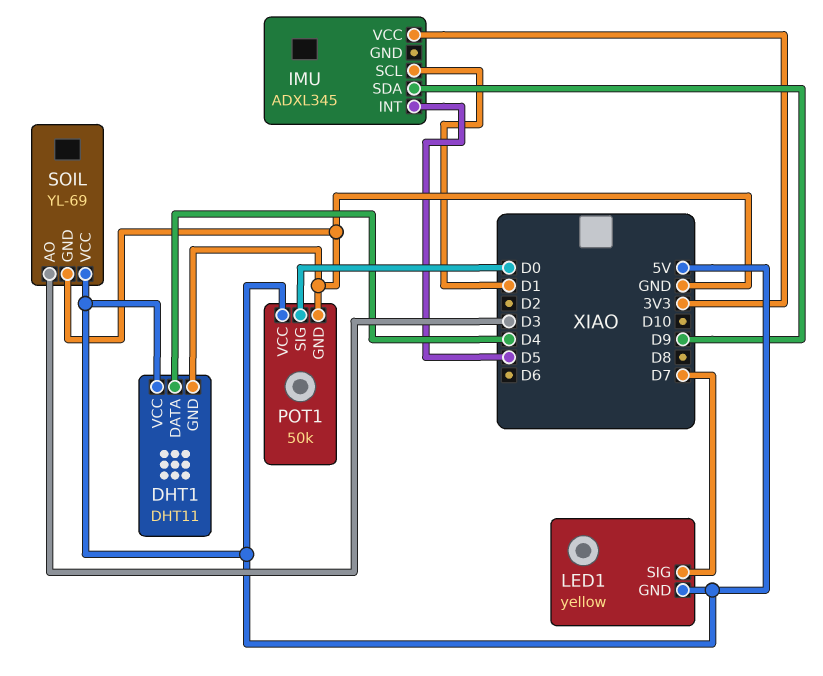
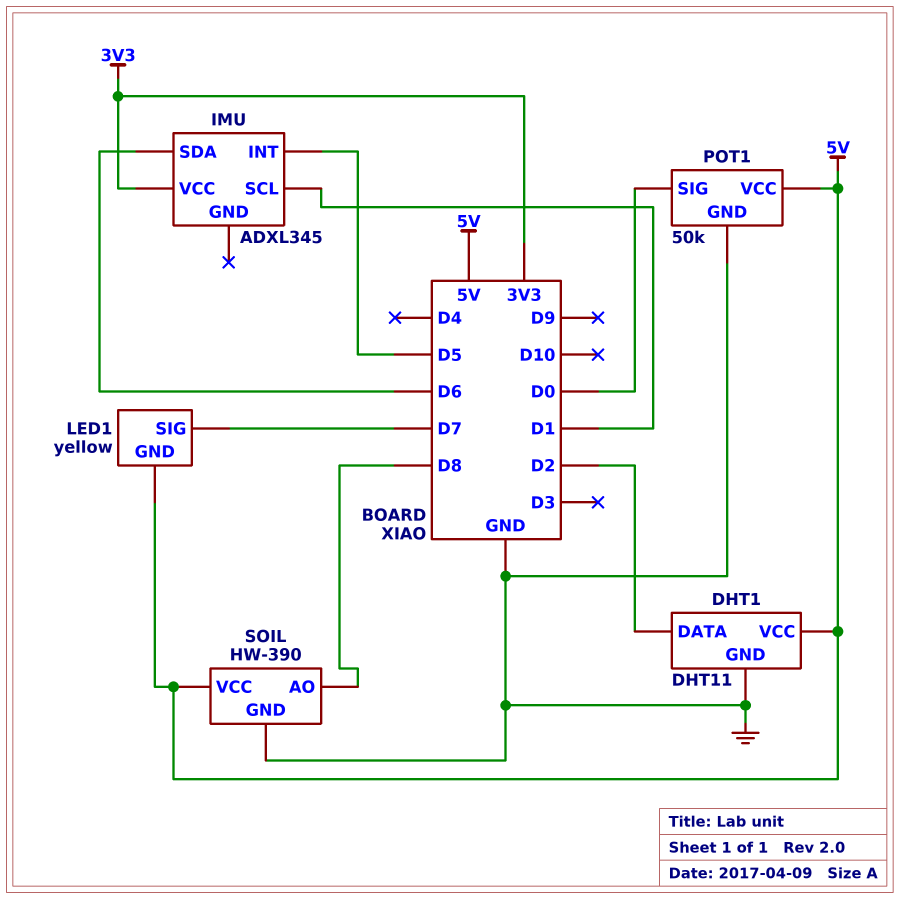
DHT1 pin DATA: D4 -> D2
IMU pin SDA: D9 -> D6
SOIL: YL-69 -> HW-390
SOIL pin AO: D3 -> D8

